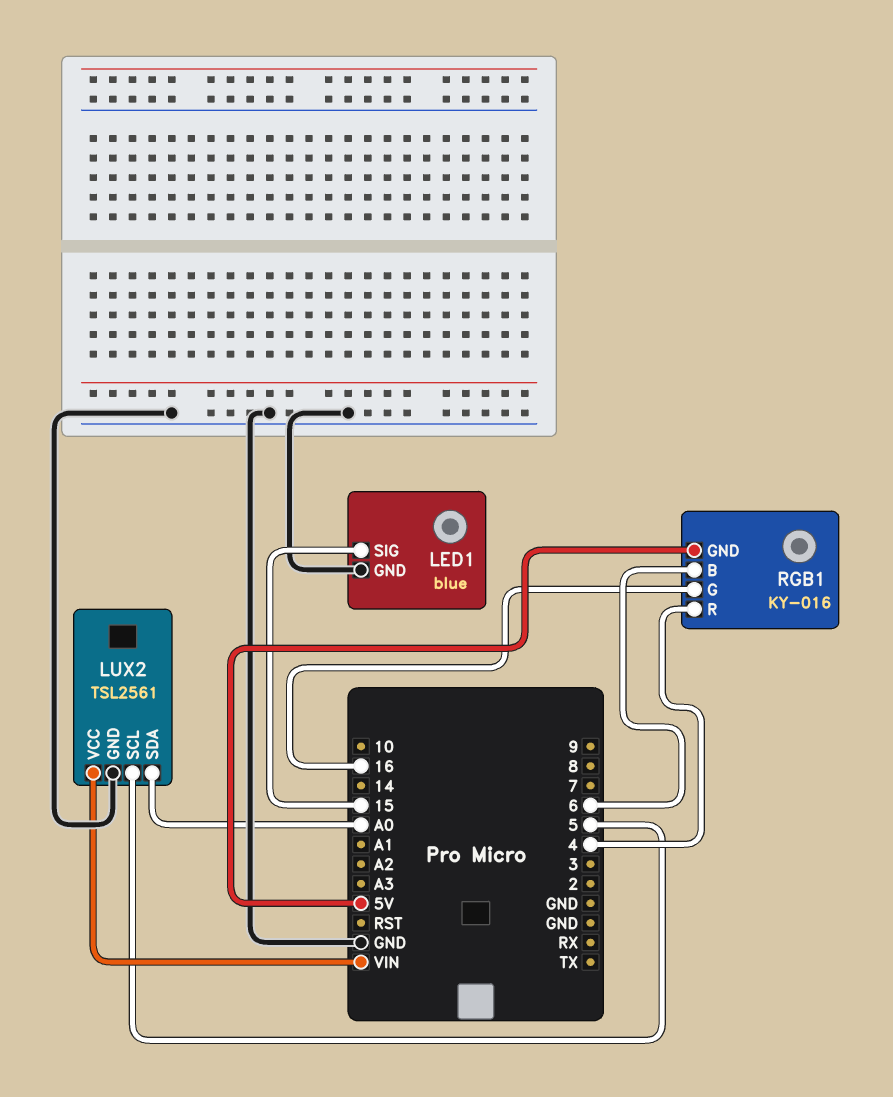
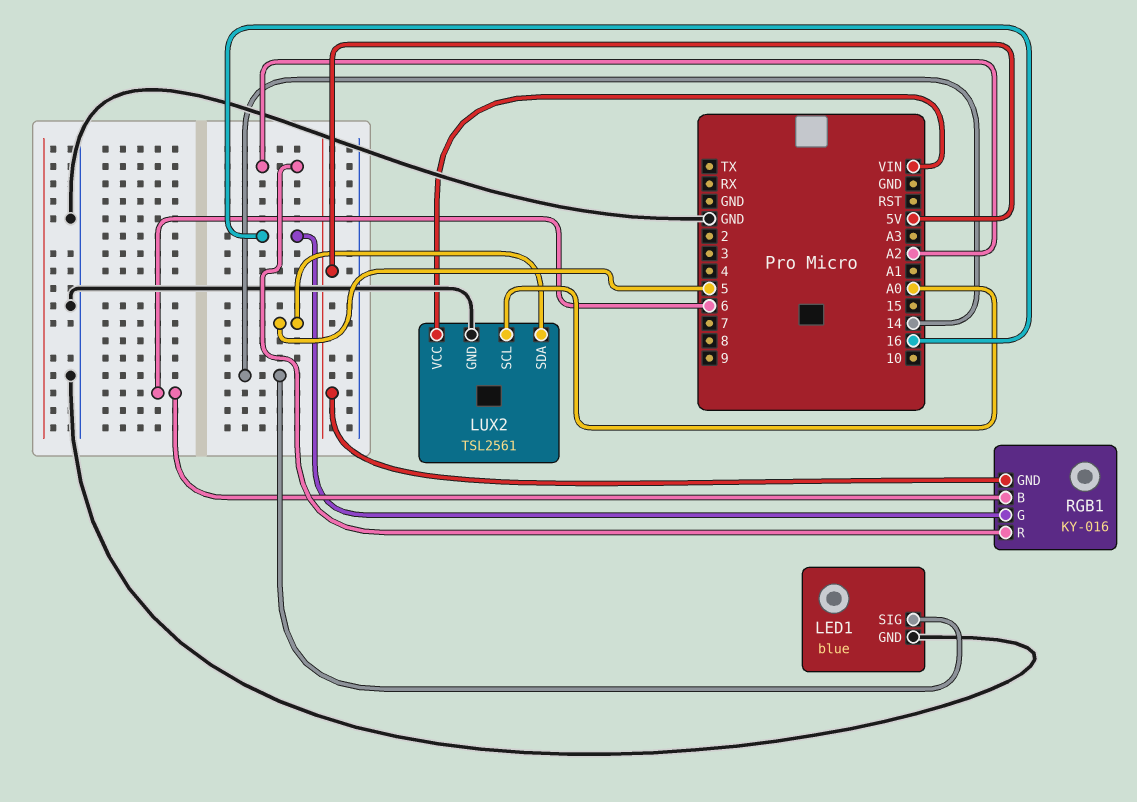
LED1 pin SIG: 15 -> 14
LUX2 pin SCL: 5 -> A0
LUX2 pin SDA: A0 -> 5
RGB1 pin R: 4 -> A2

